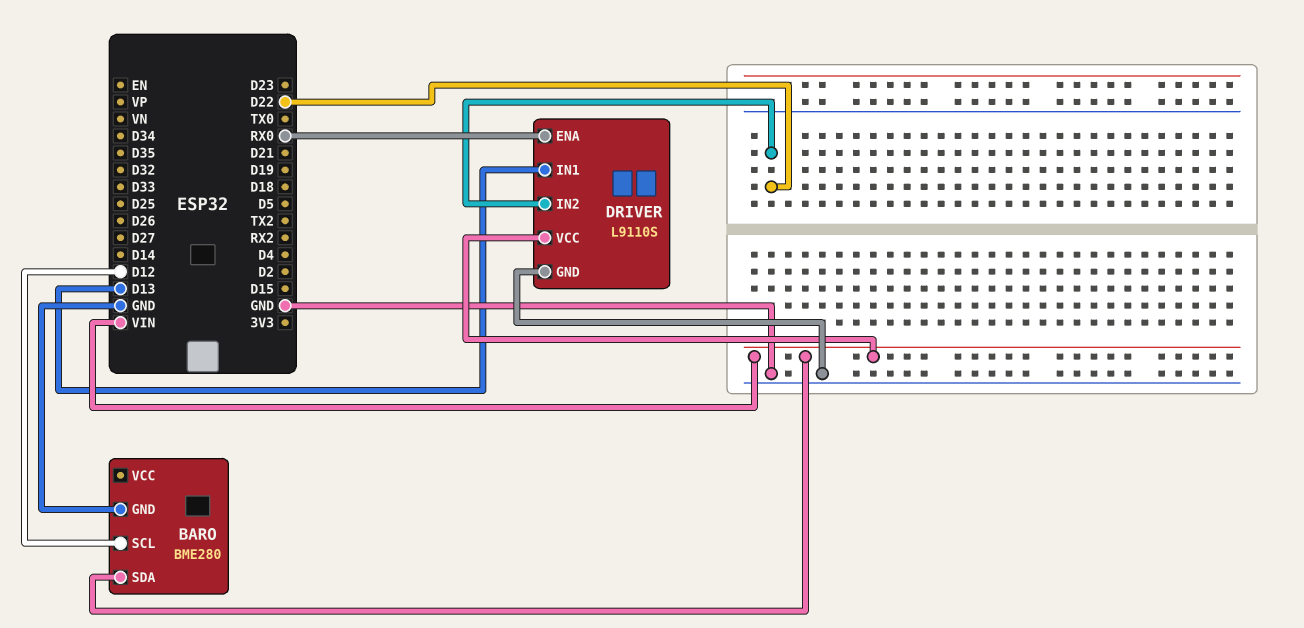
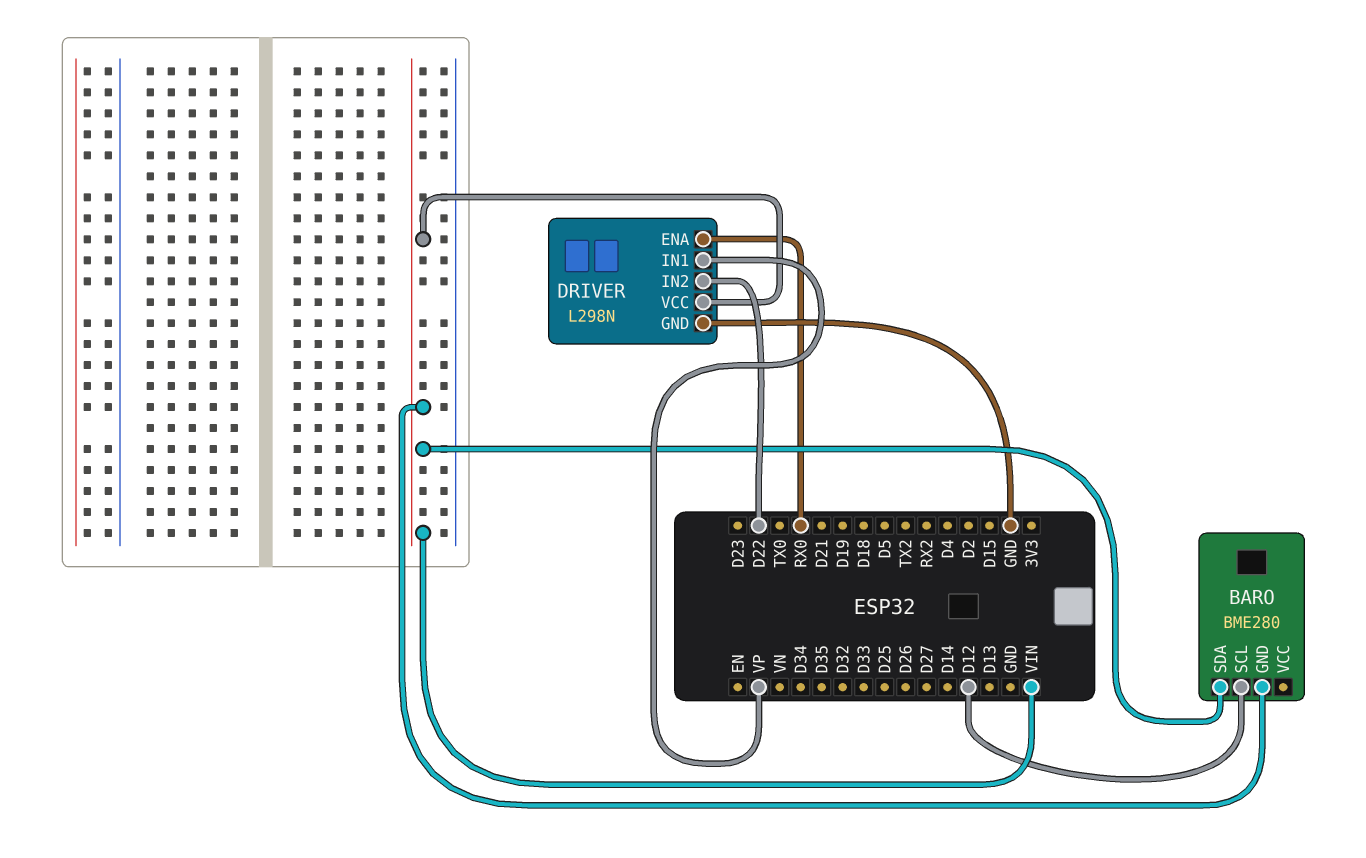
BARO pin GND: GND -> VIN
DRIVER: L9110S -> L298N
DRIVER pin IN1: D13 -> VP

